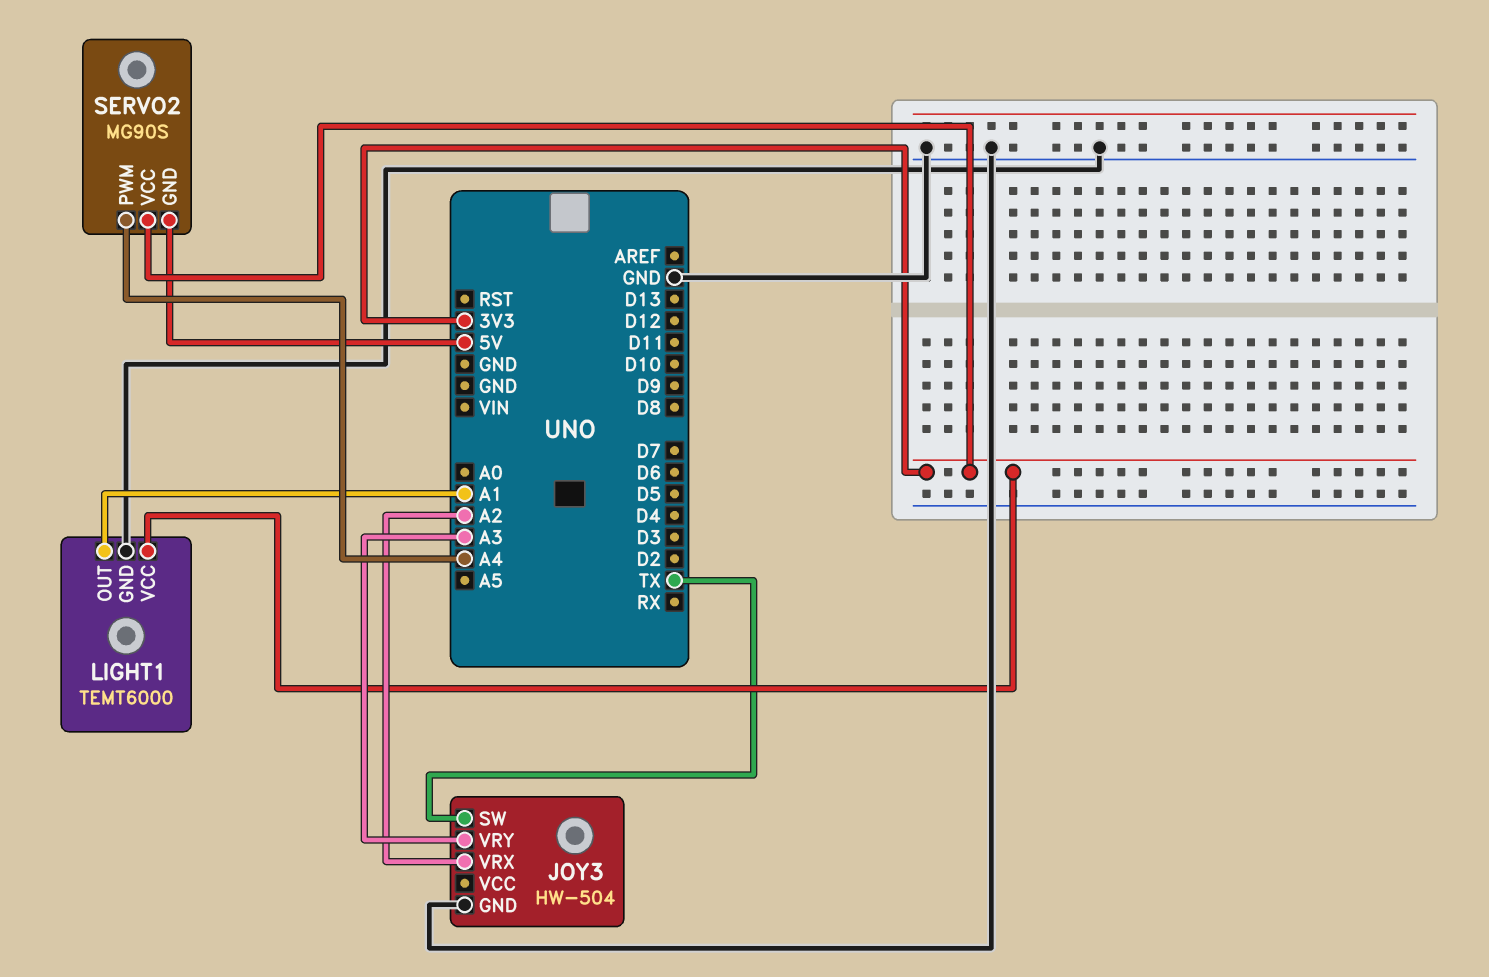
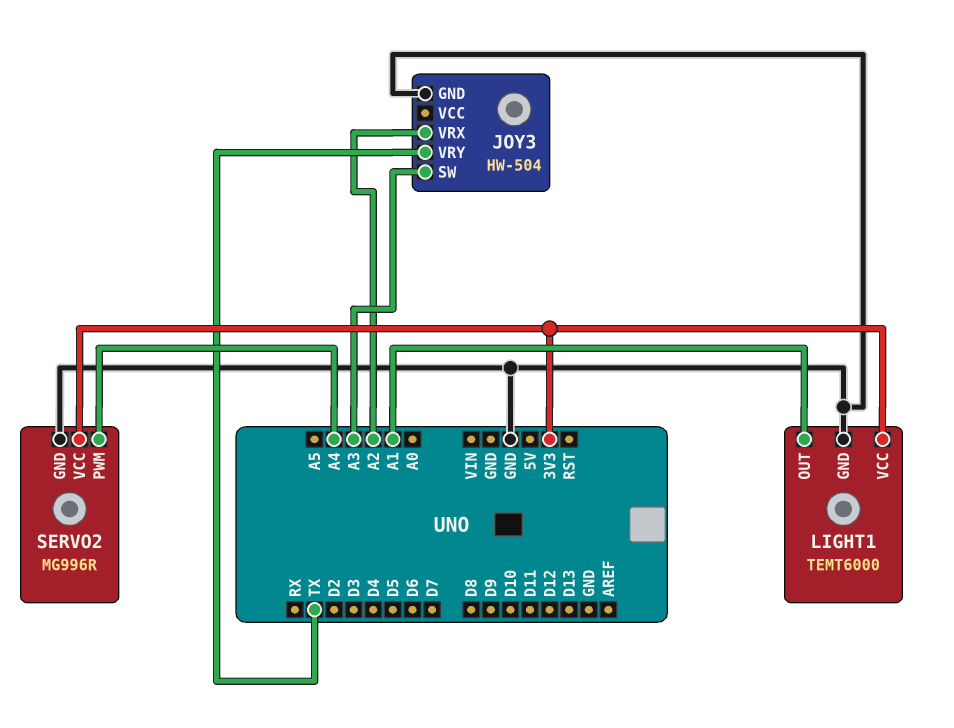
JOY3 pin SW: TX -> A3
JOY3 pin VRY: A3 -> TX
SERVO2: MG90S -> MG996R
SERVO2 pin GND: 5V -> GND

